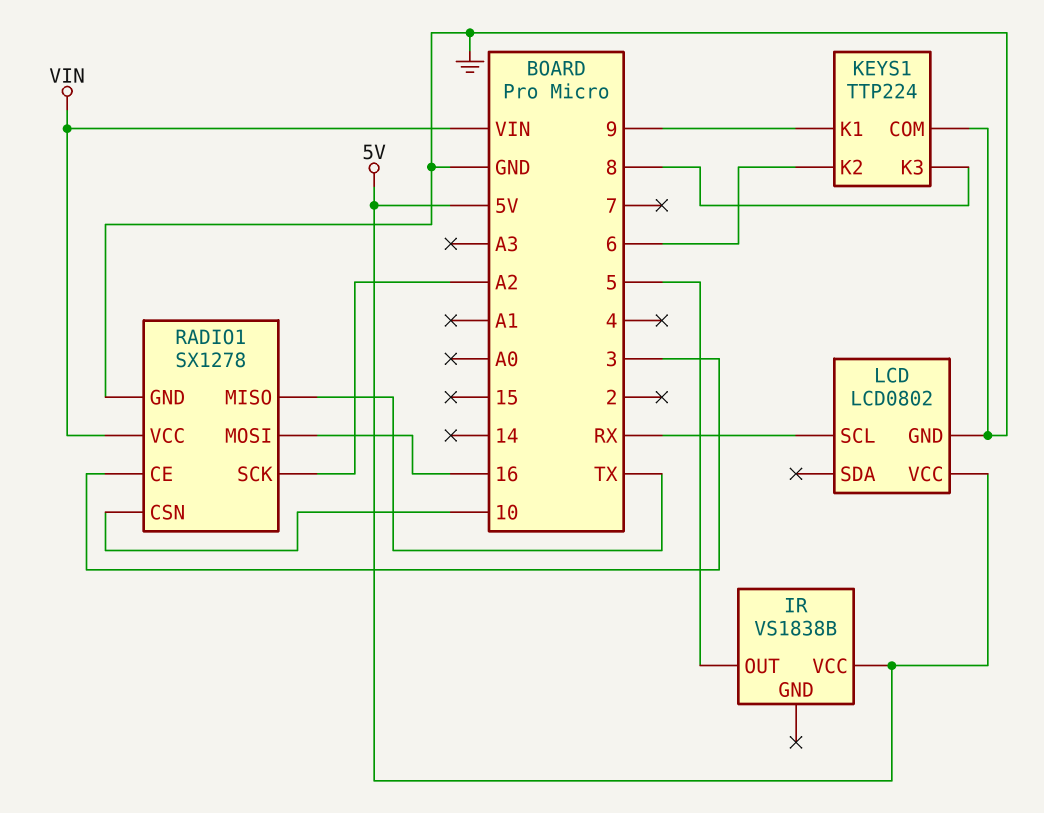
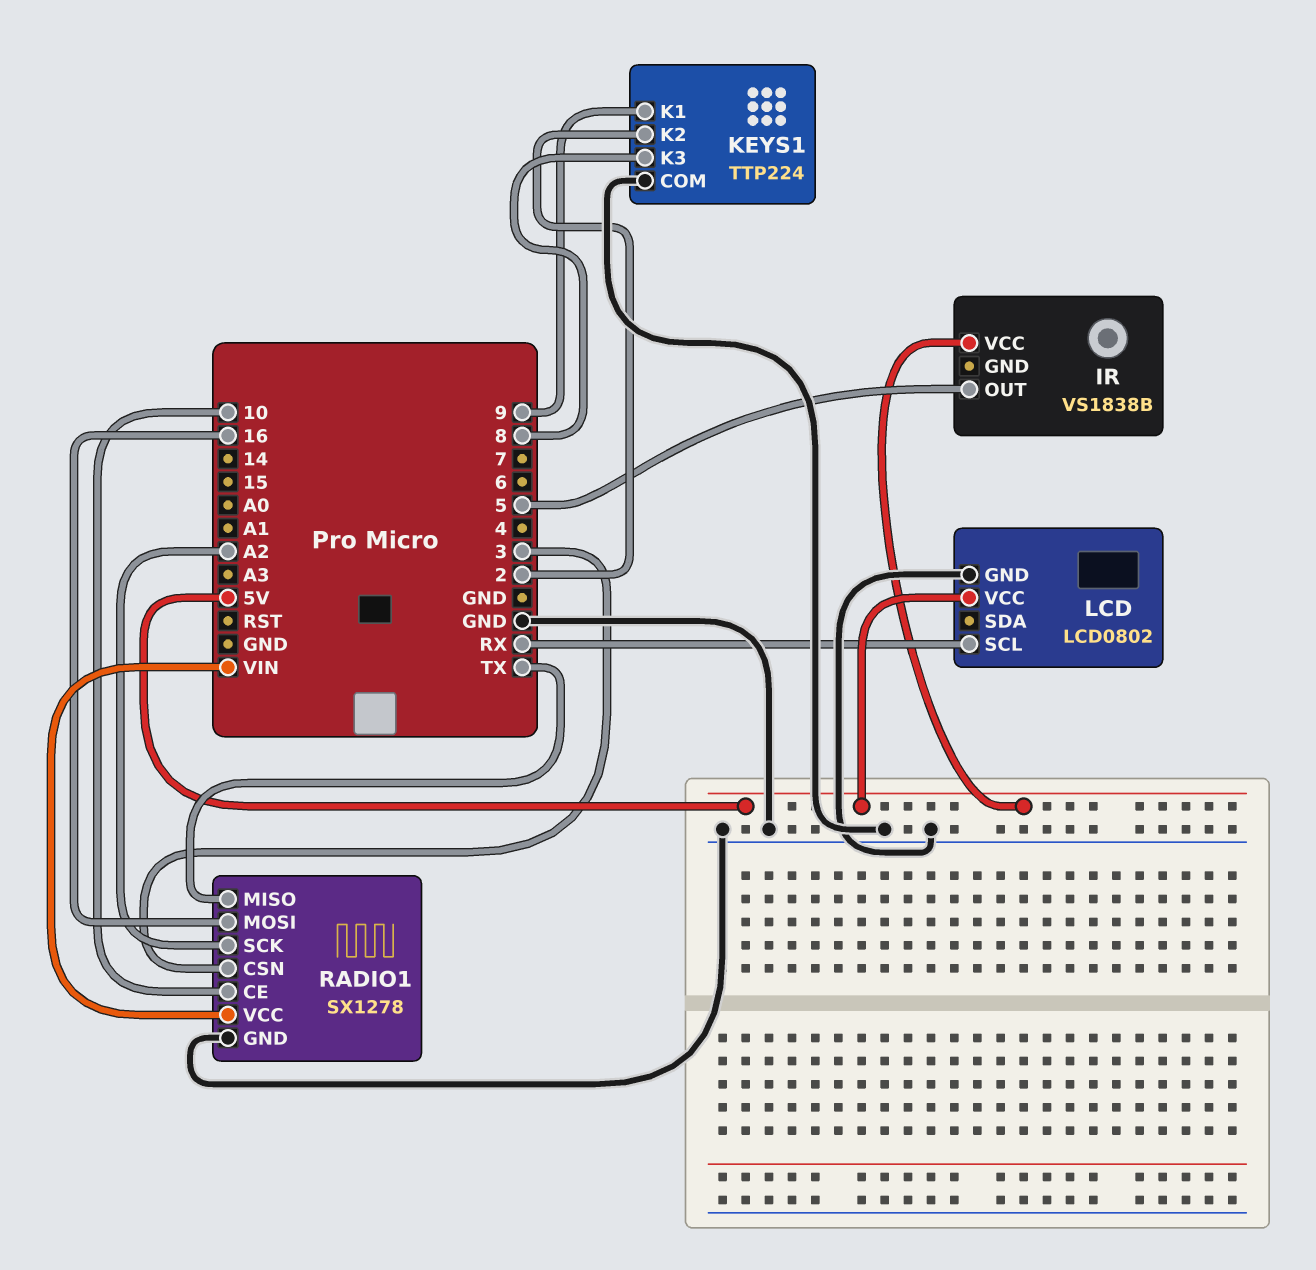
KEYS1 pin K2: 6 -> 2
RADIO1 pin CE: 3 -> 10
RADIO1 pin CSN: 10 -> 3

